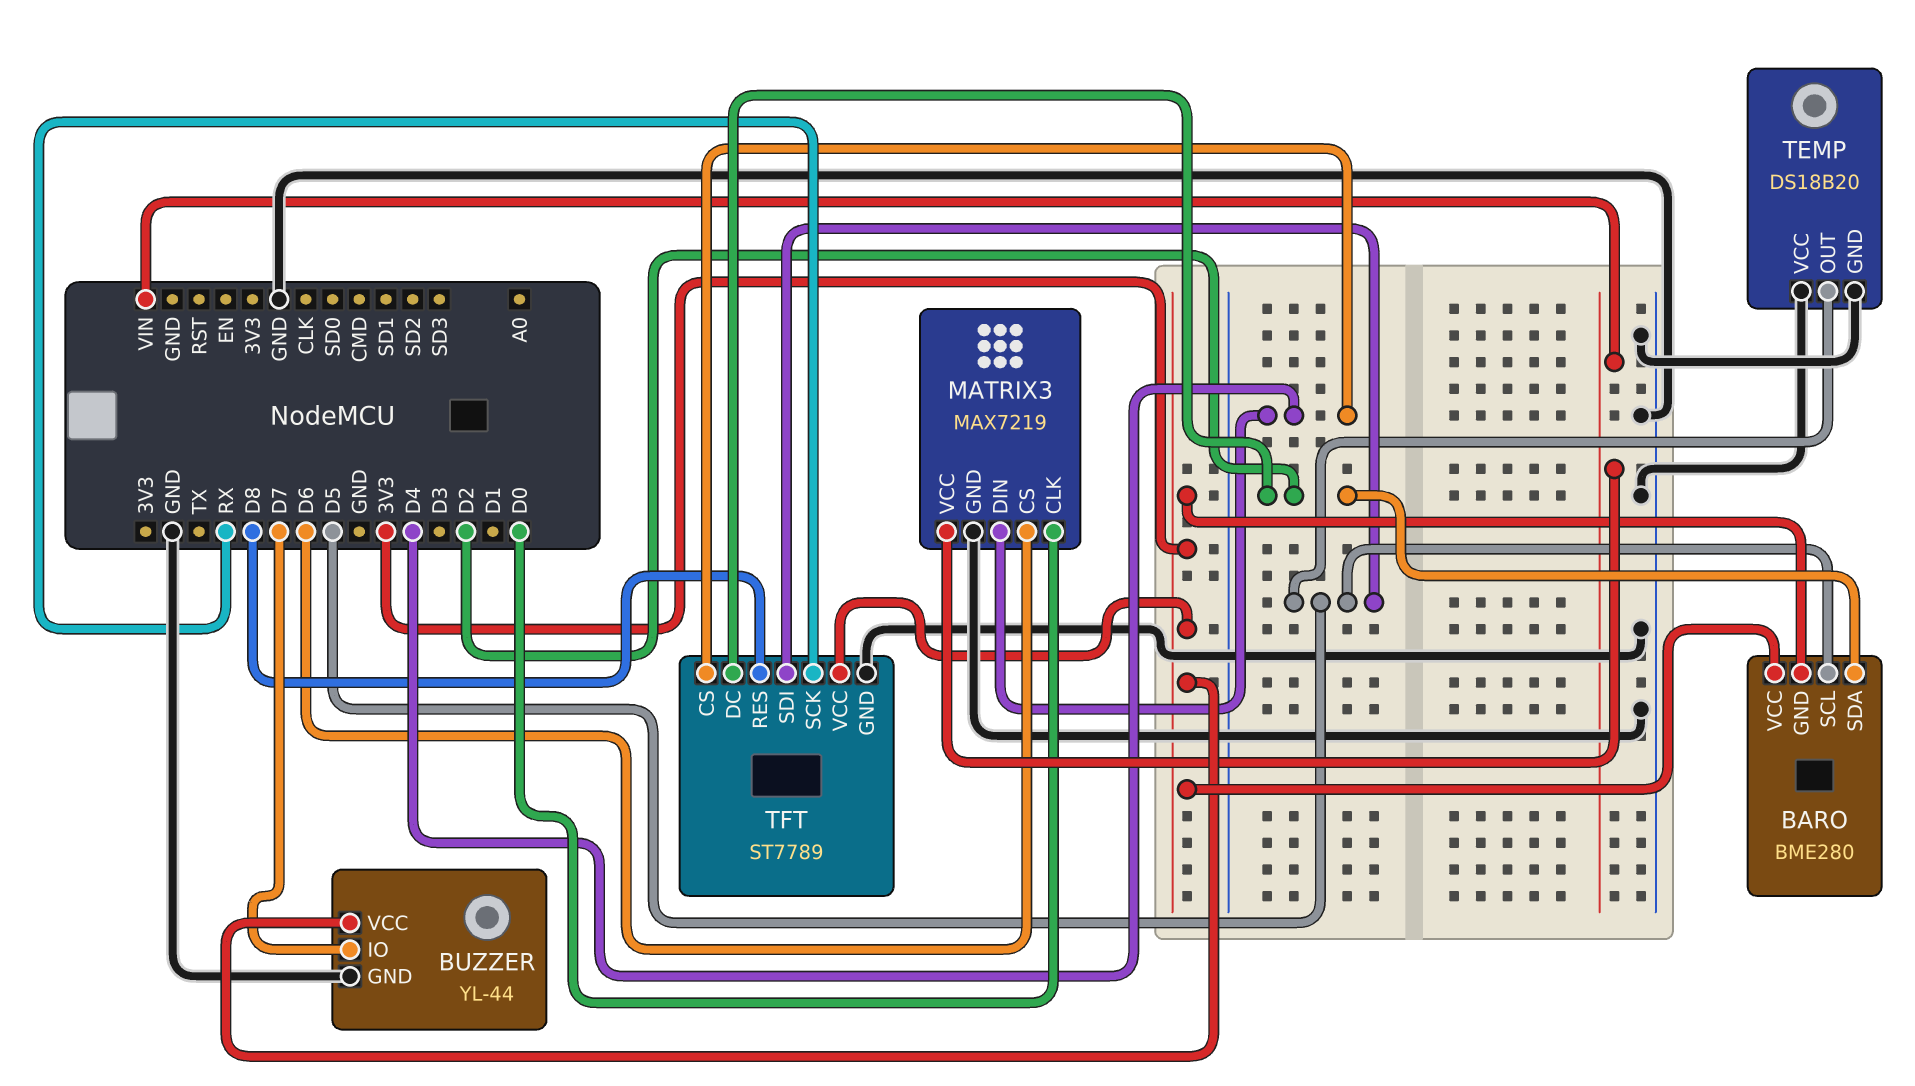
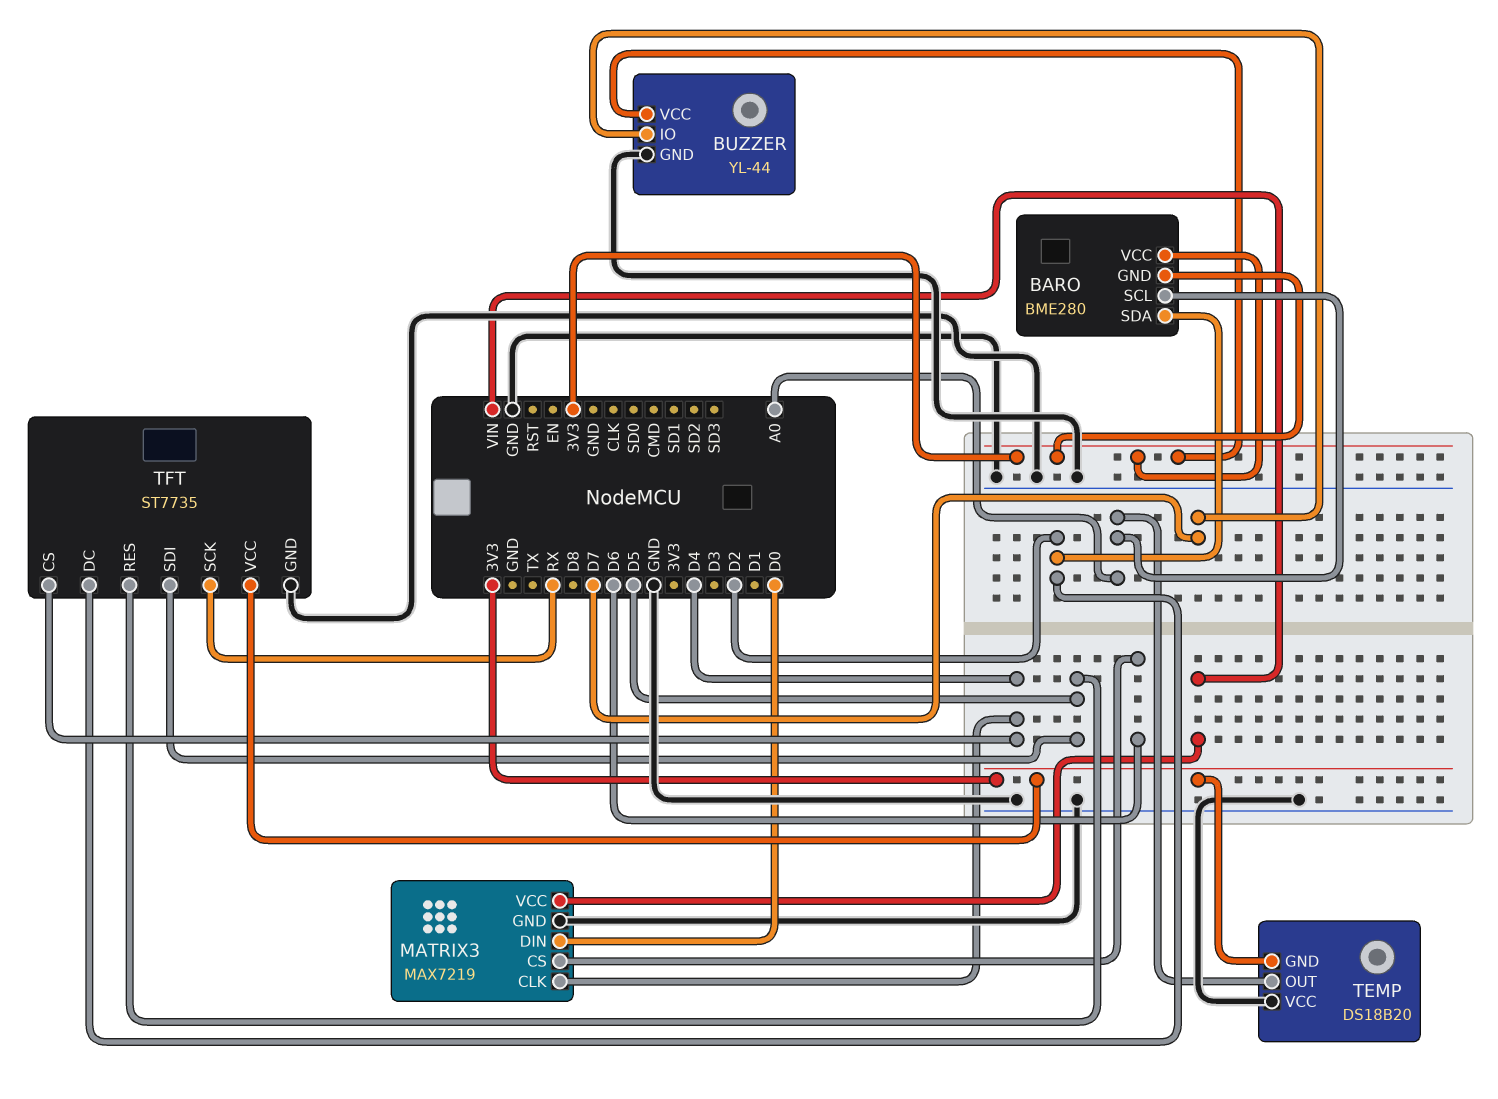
BARO pin SCL: D5 -> A0
MATRIX3 pin CLK: D0 -> D4
MATRIX3 pin DIN: D4 -> D0
TEMP pin GND: GND -> 3V3
TEMP pin OUT: D5 -> A0
TFT: ST7789 -> ST7735
TFT pin RES: D8 -> D5

